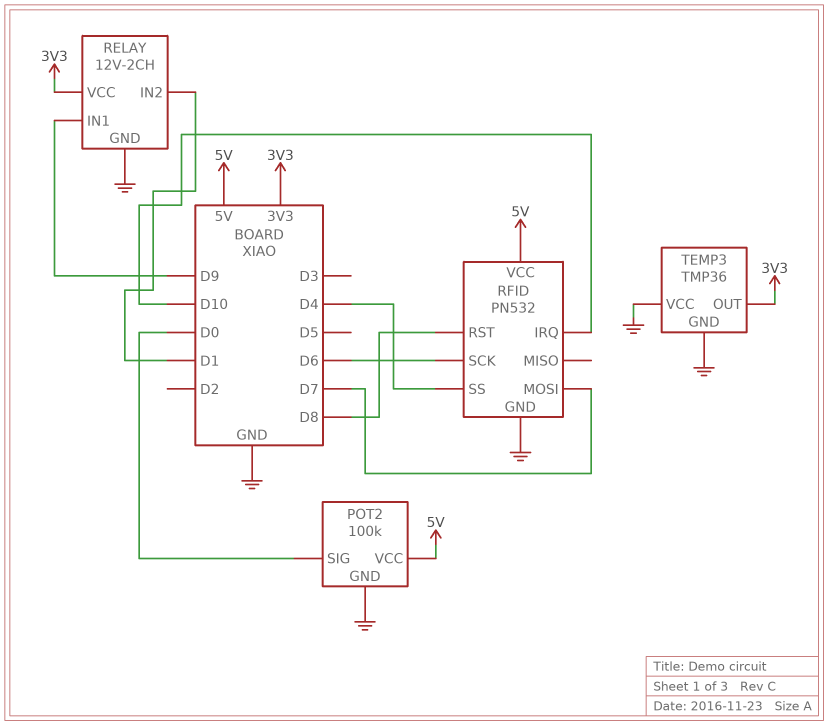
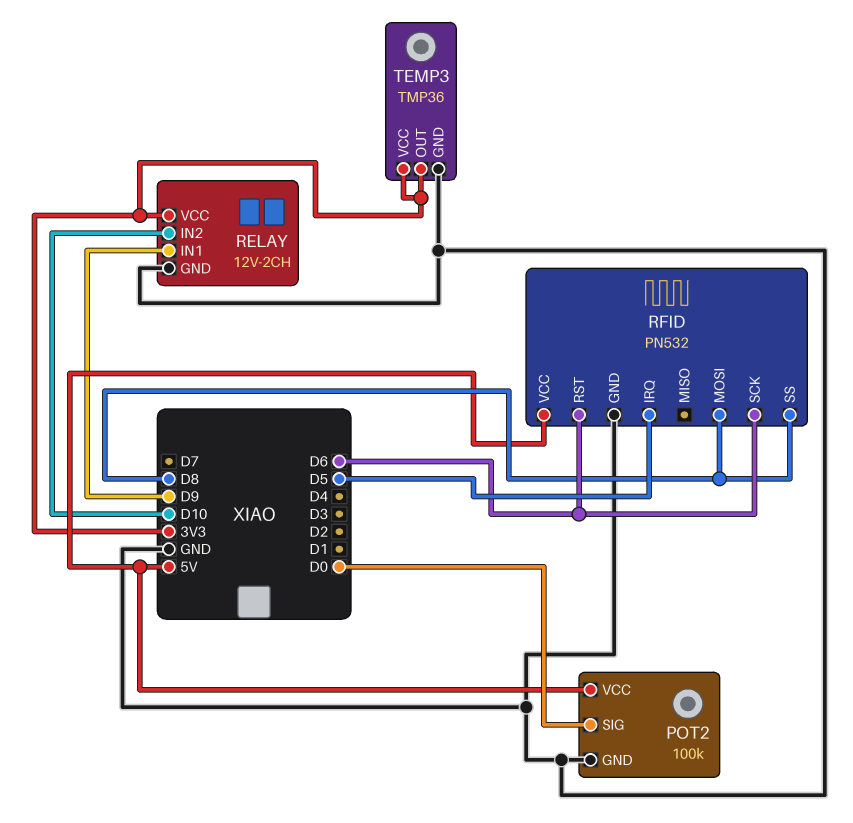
RELAY pin IN2: D1 -> D10
RFID pin IRQ: D10 -> D5
RFID pin MOSI: D7 -> D8
RFID pin RST: D8 -> D6
RFID pin SS: D4 -> D8
TEMP3 pin VCC: GND -> 3V3

